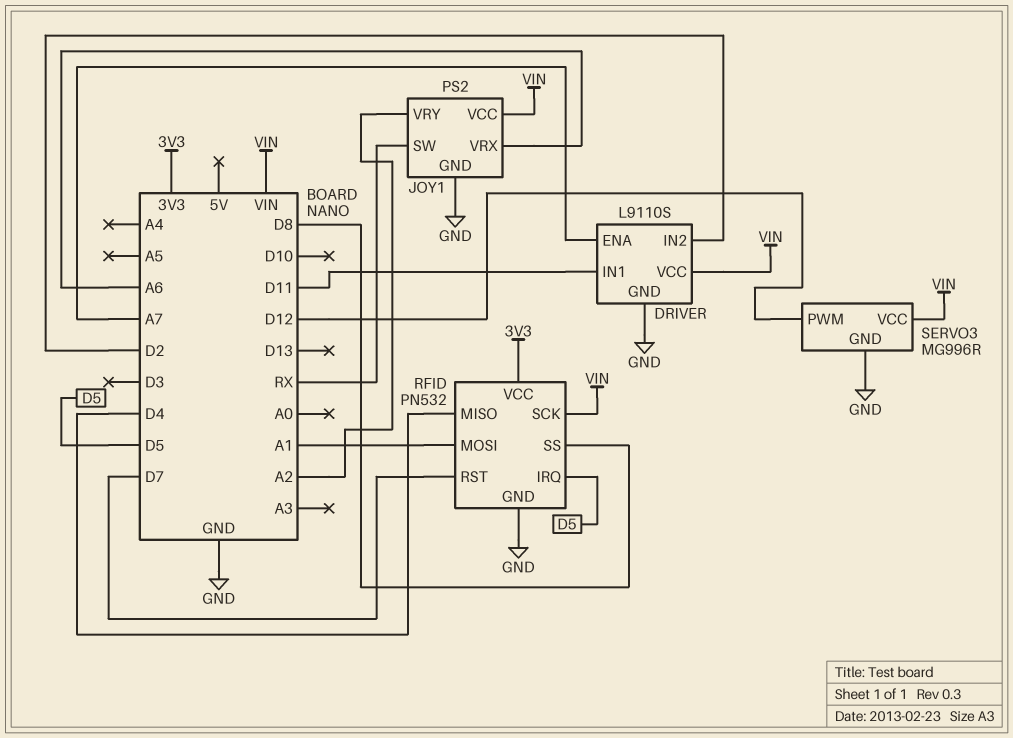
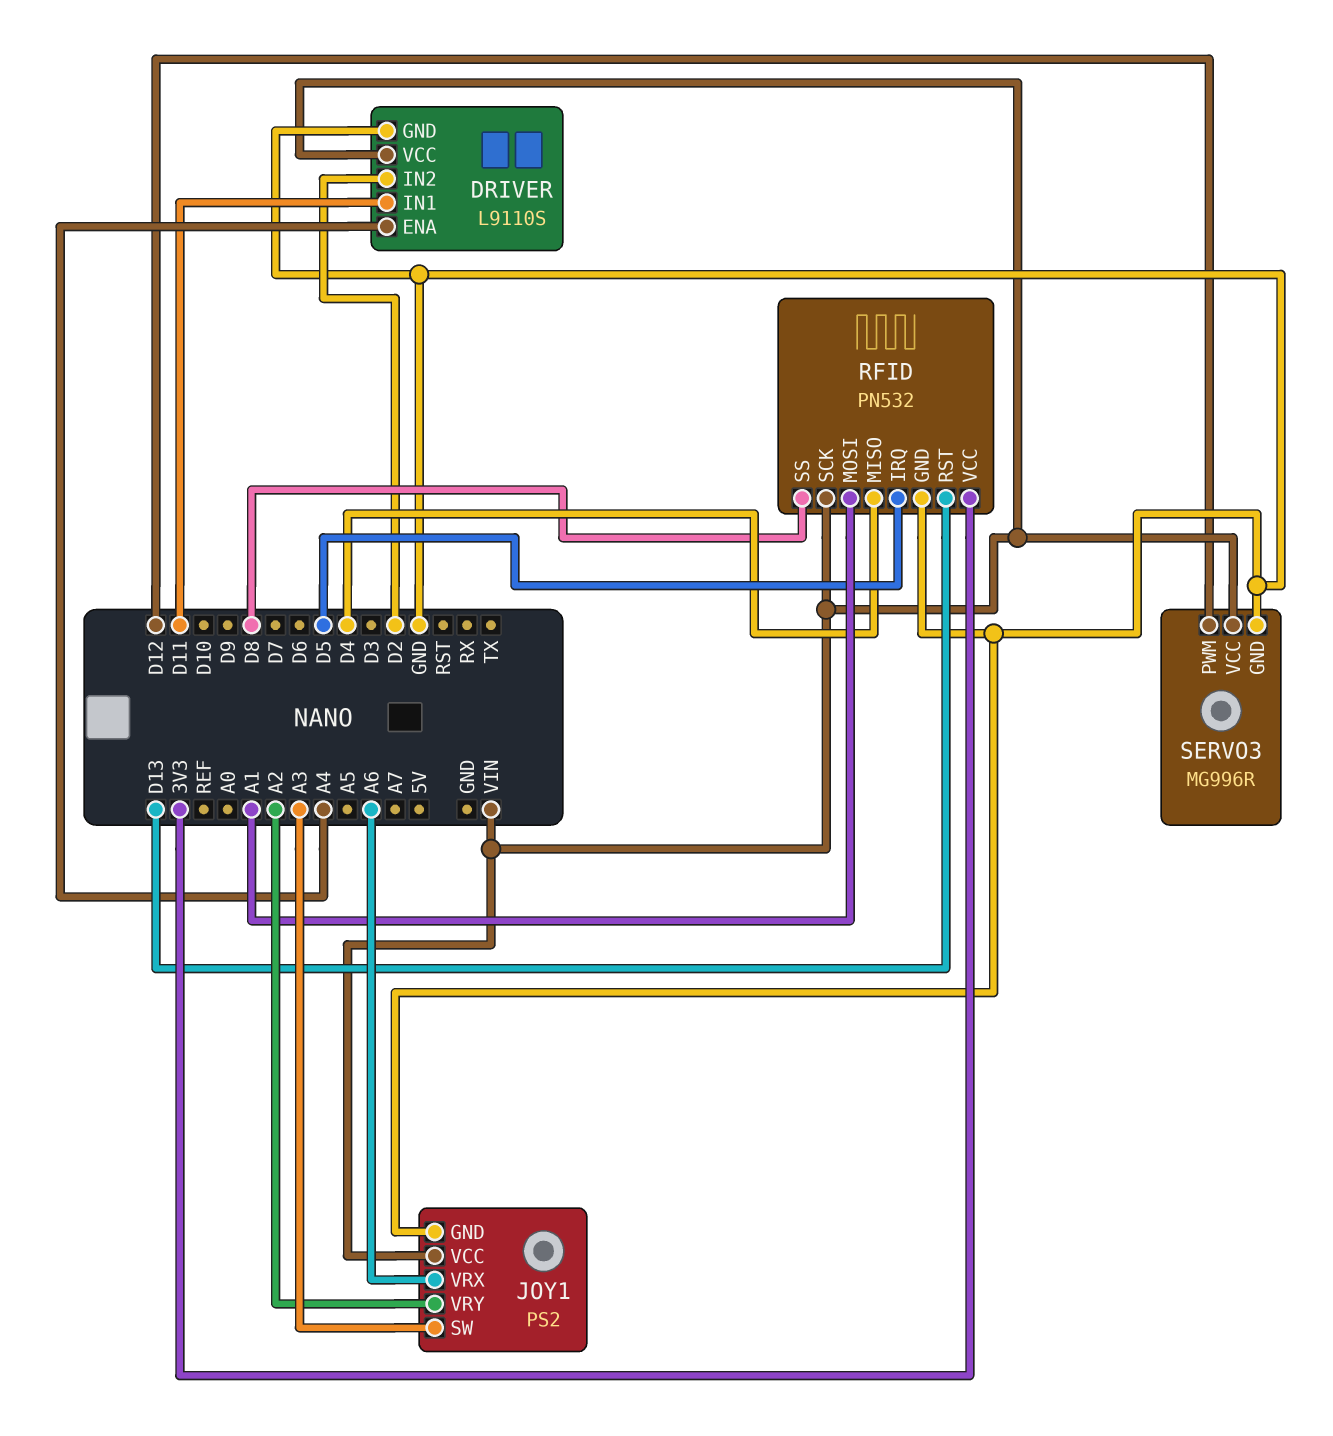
DRIVER pin ENA: A7 -> A4
JOY1 pin SW: RX -> A3
RFID pin RST: D7 -> D13

